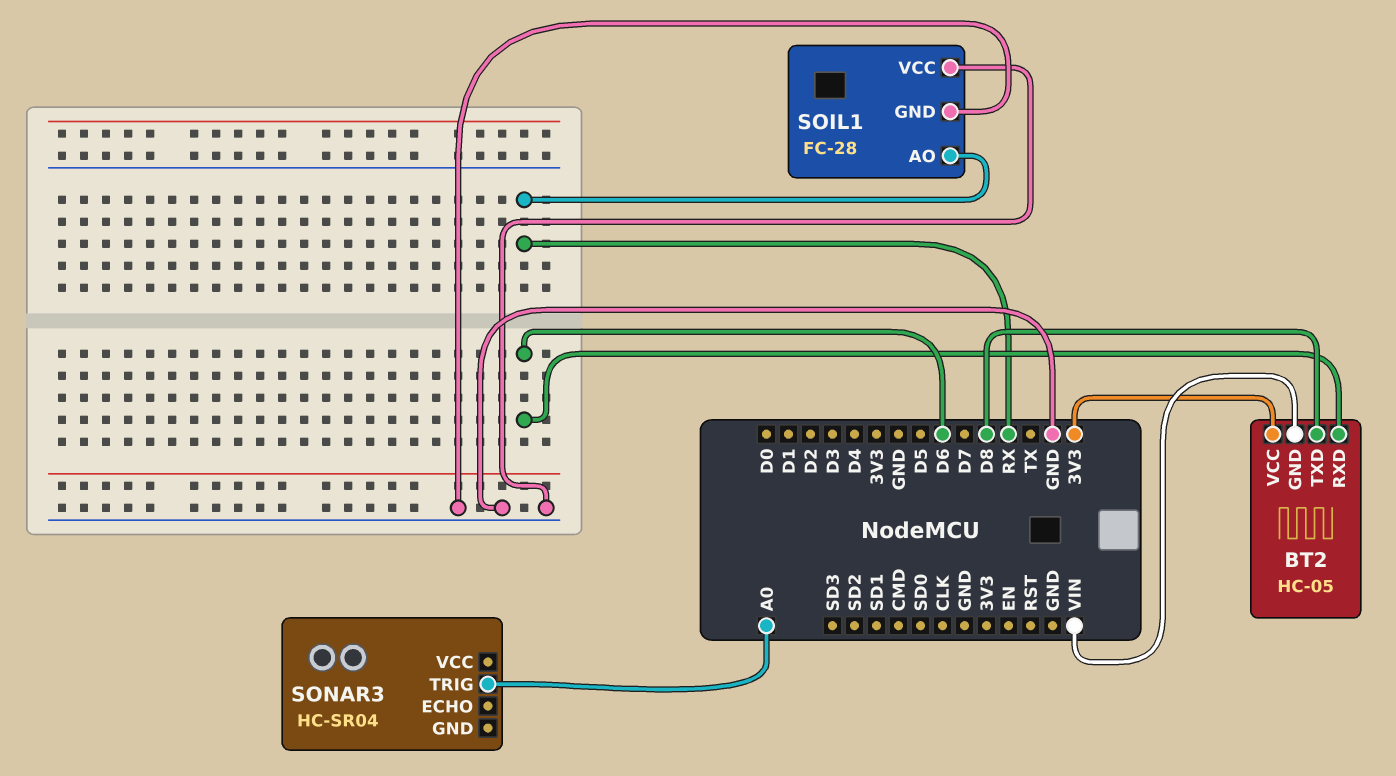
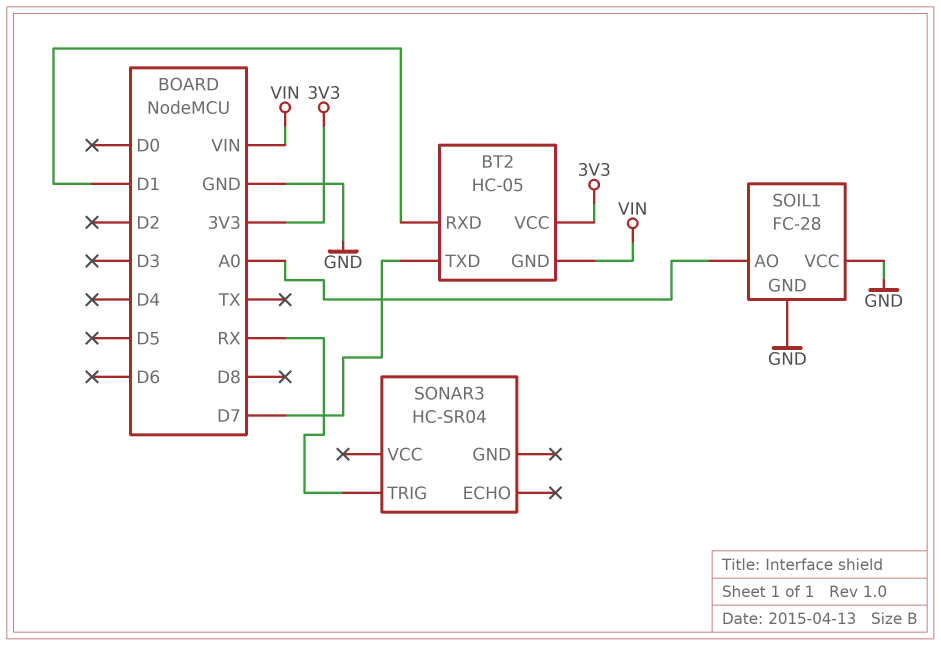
BT2 pin RXD: D6 -> D1
BT2 pin TXD: D8 -> D7
SOIL1 pin AO: RX -> A0
SONAR3 pin TRIG: A0 -> RX

